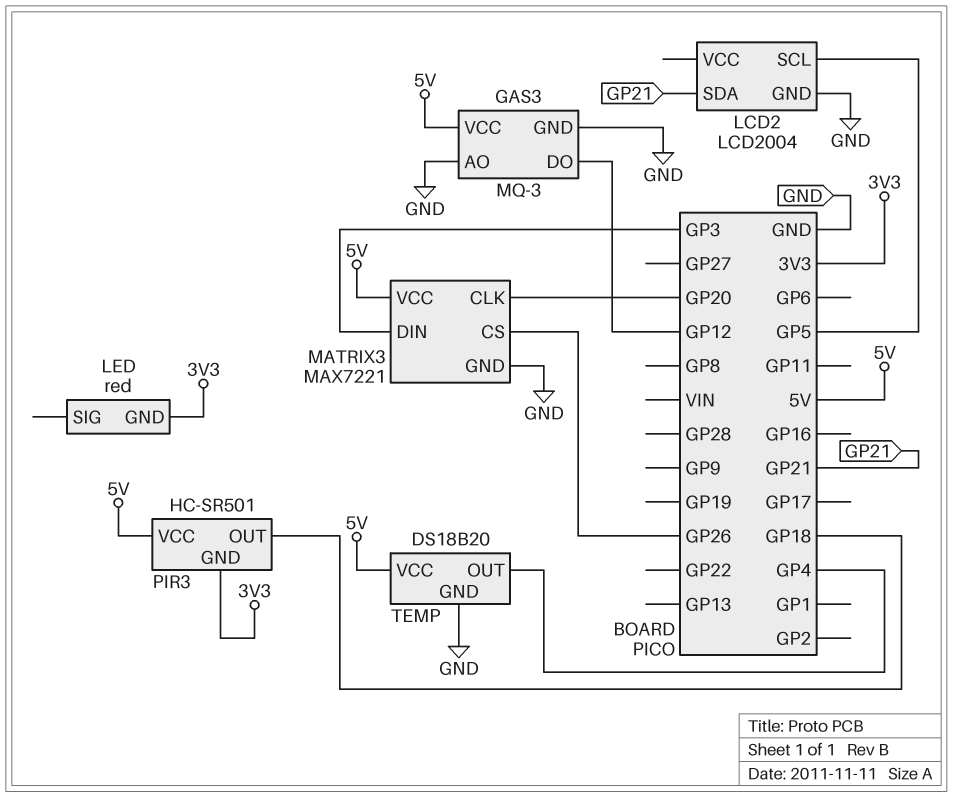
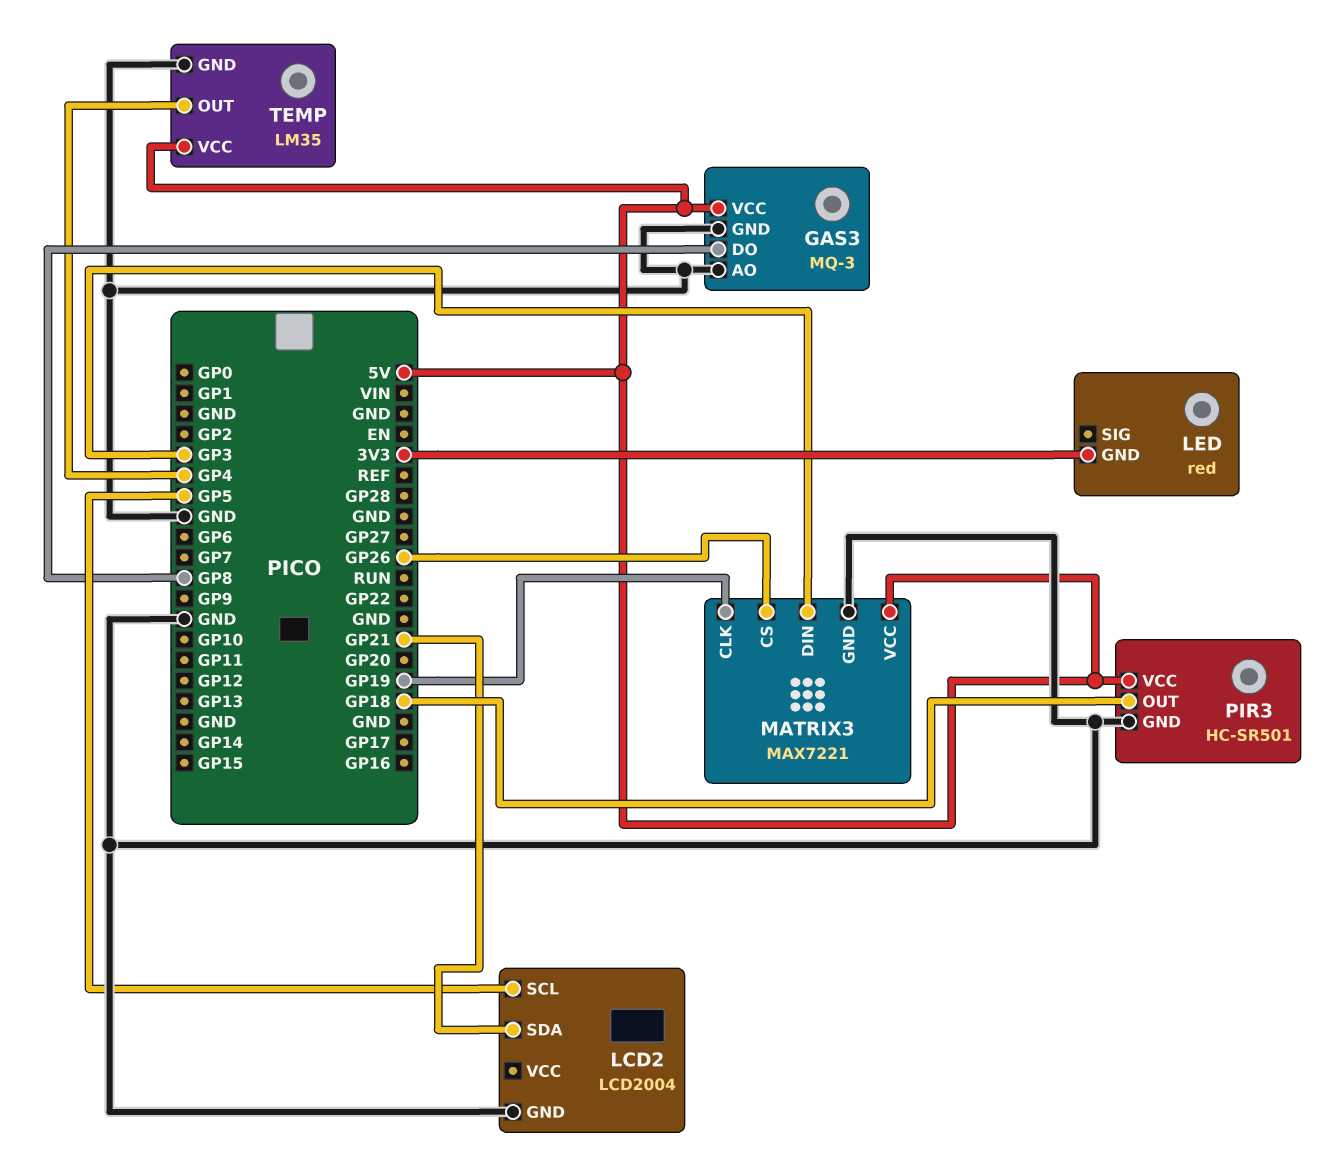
GAS3 pin DO: GP12 -> GP8
MATRIX3 pin CLK: GP20 -> GP19
PIR3 pin GND: 3V3 -> GND
TEMP: DS18B20 -> LM35

